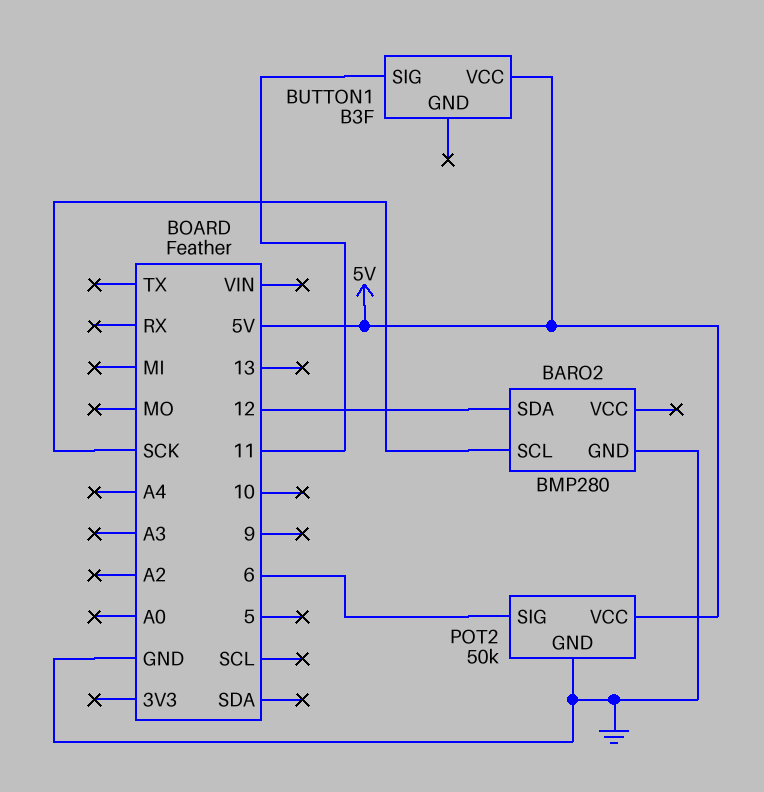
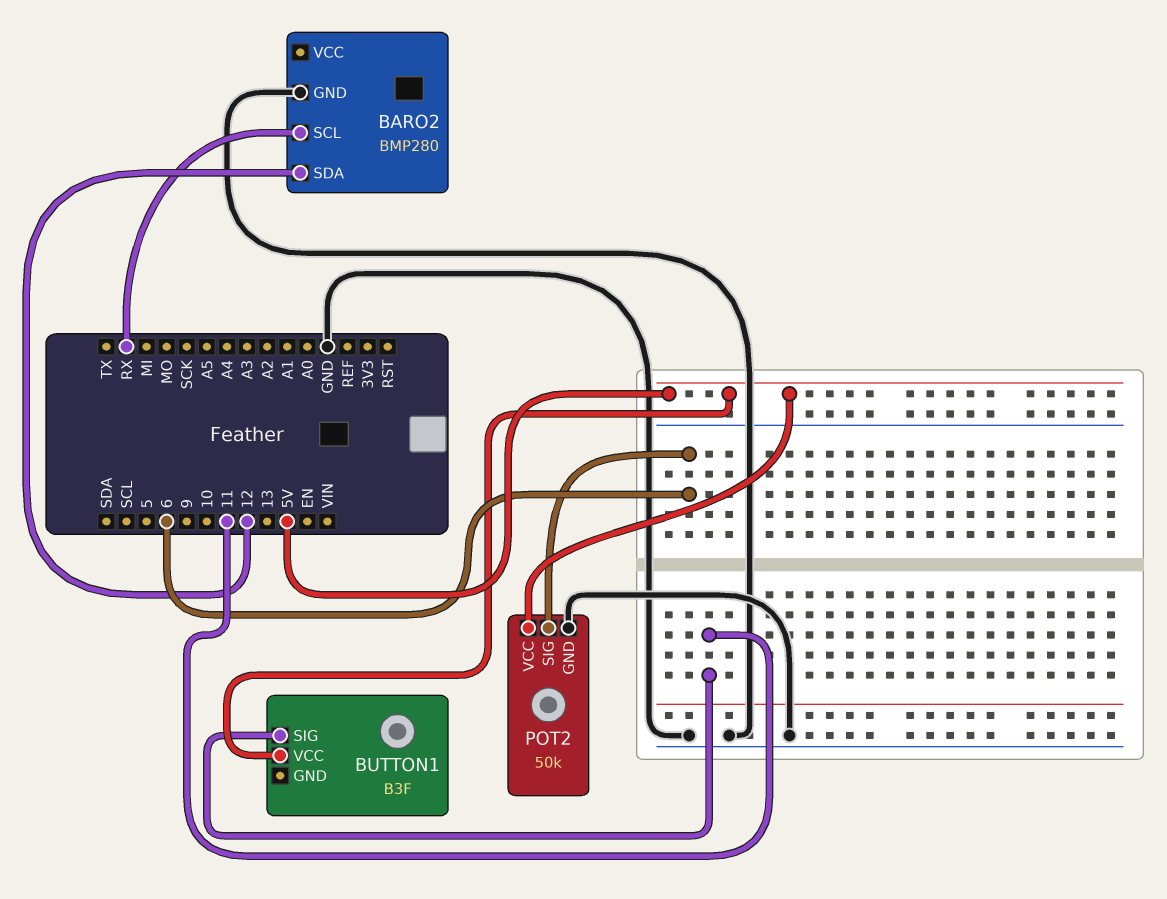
BARO2 pin SCL: SCK -> RX

